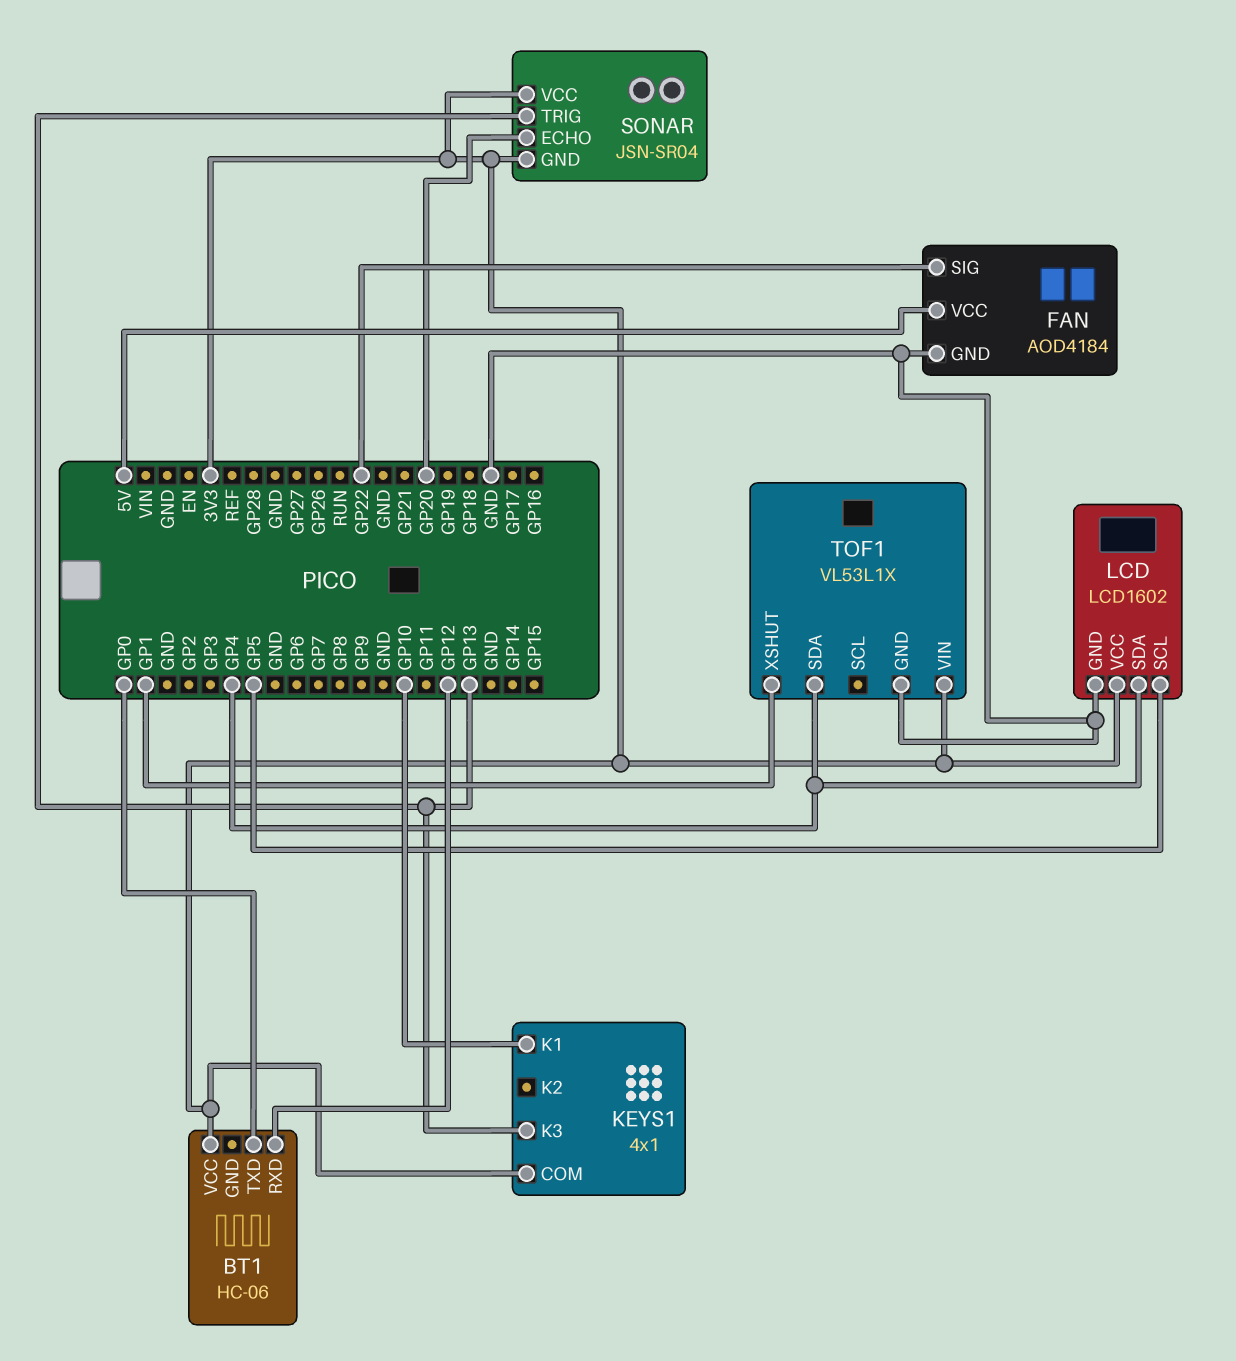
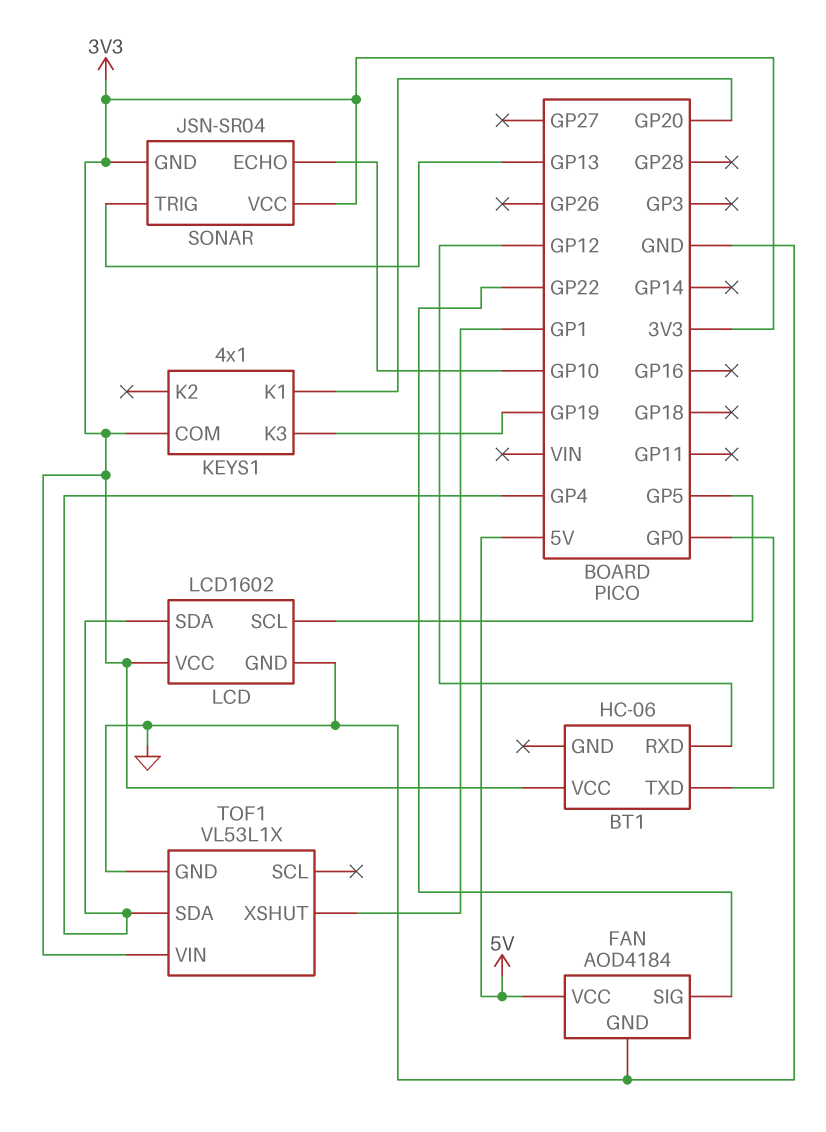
KEYS1 pin K1: GP10 -> GP20
KEYS1 pin K3: GP13 -> GP19
SONAR pin ECHO: GP20 -> GP10

